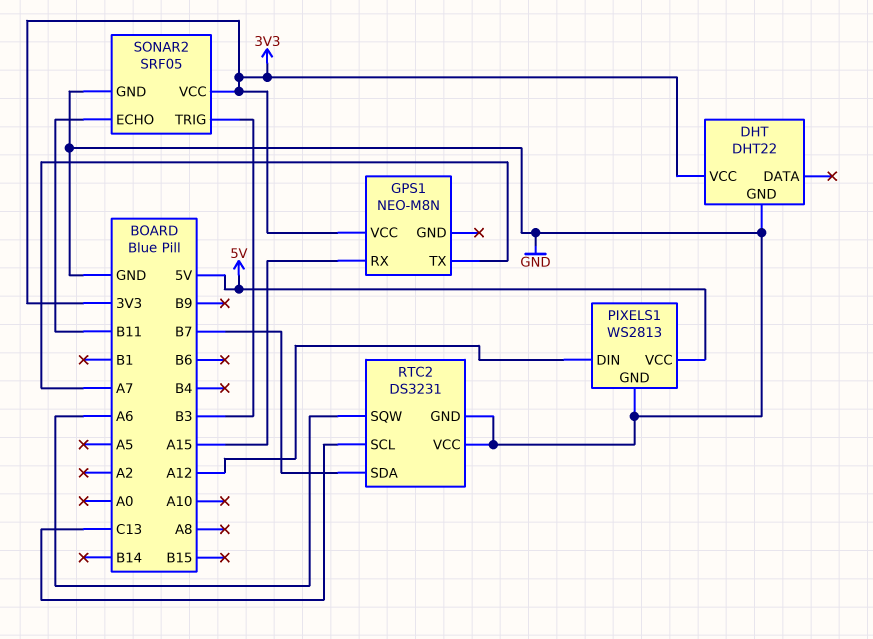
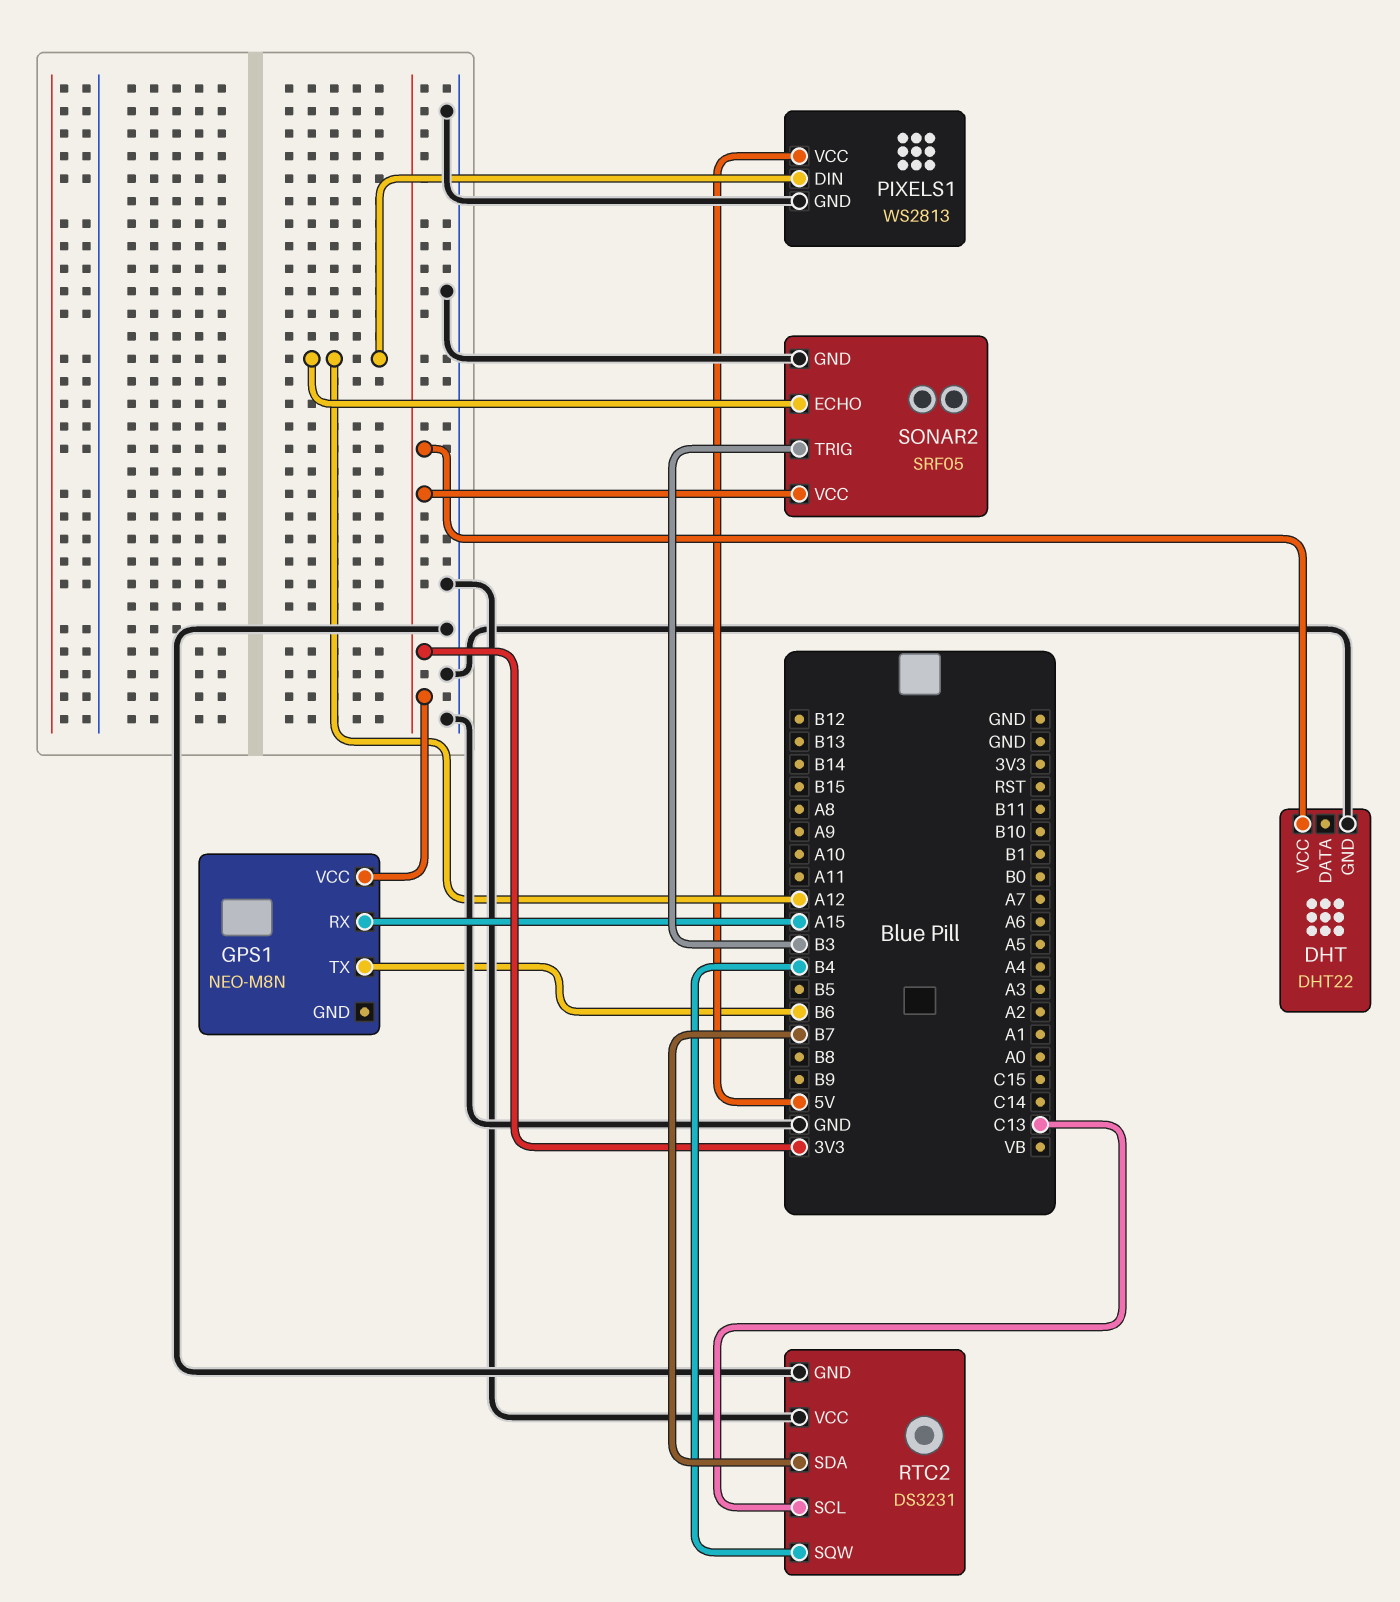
GPS1 pin TX: A7 -> B6
RTC2 pin SQW: A6 -> B4
SONAR2 pin ECHO: B11 -> A12

